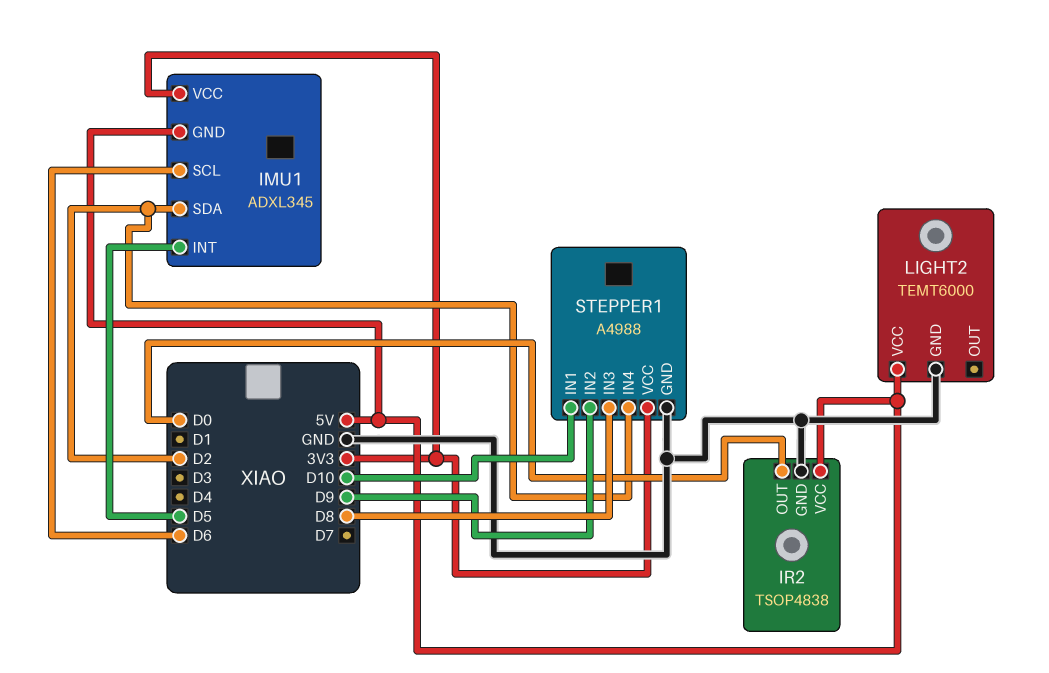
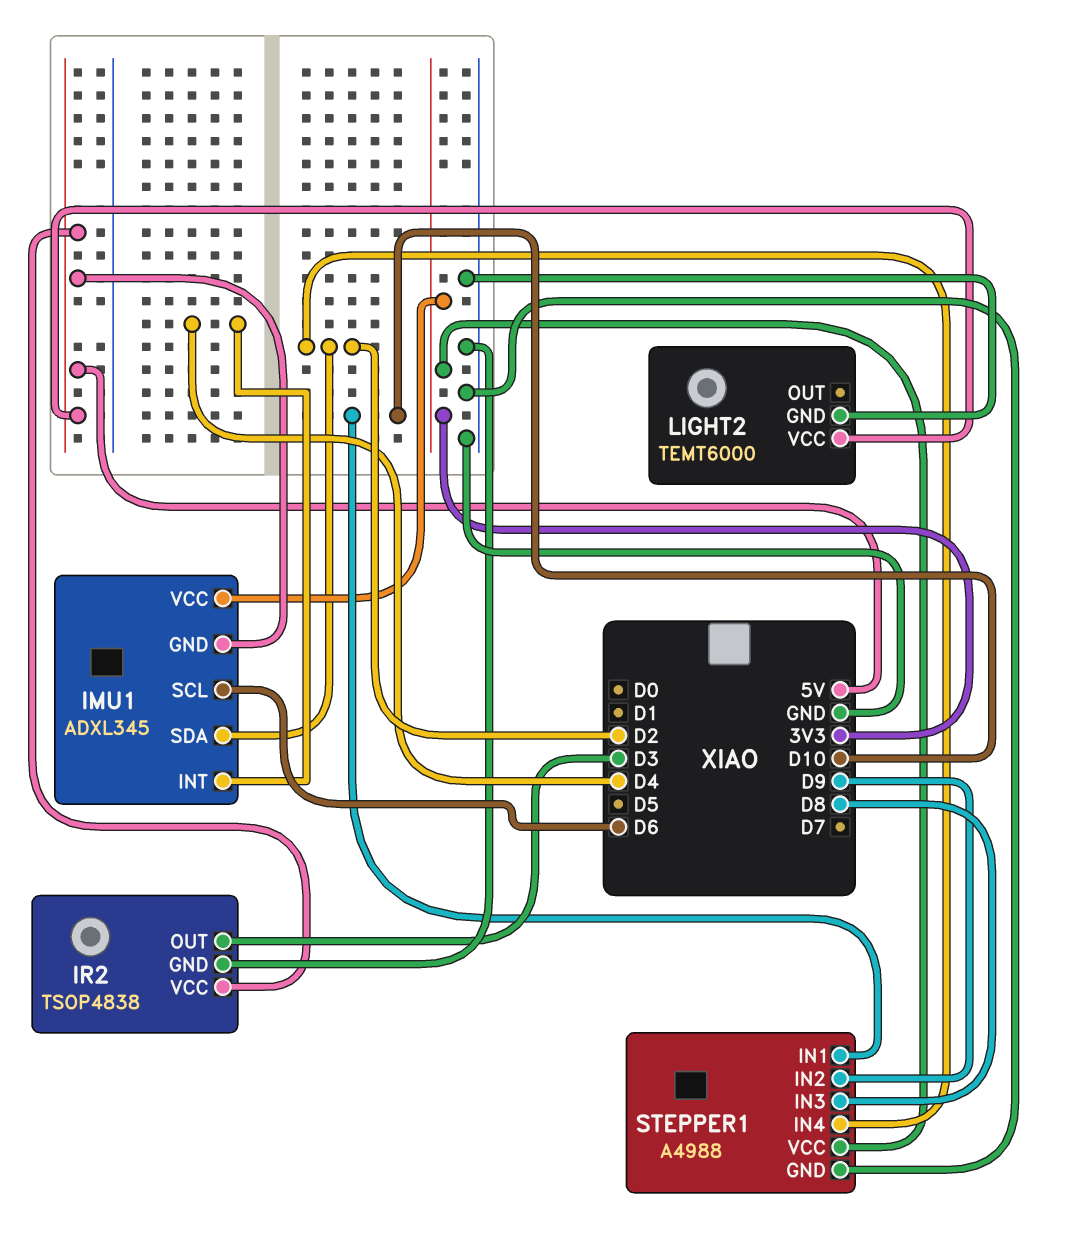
IMU1 pin INT: D5 -> D4
IR2 pin OUT: D0 -> D3

